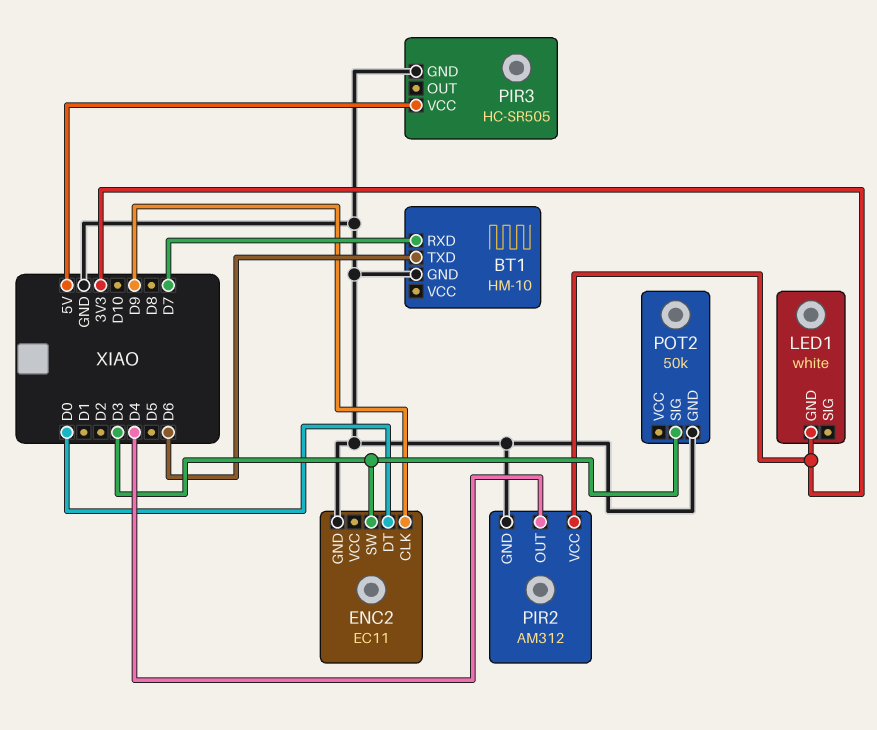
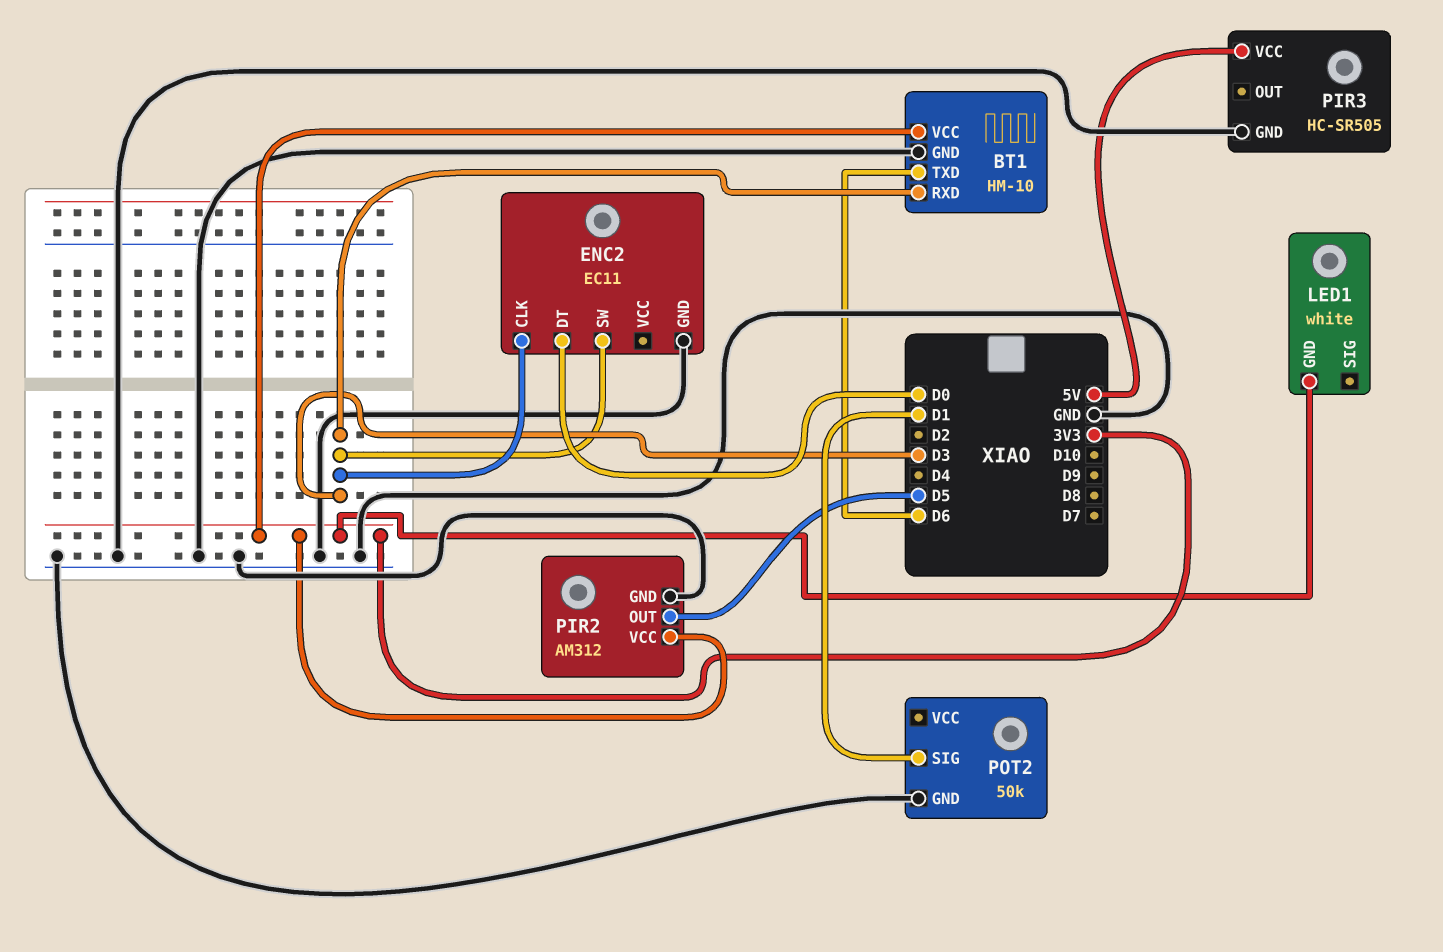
BT1 pin RXD: D7 -> D3
BT1 pin VCC: none -> 3V3
ENC2 pin CLK: D9 -> D3
PIR2 pin OUT: D4 -> D5
POT2 pin SIG: D3 -> D1

